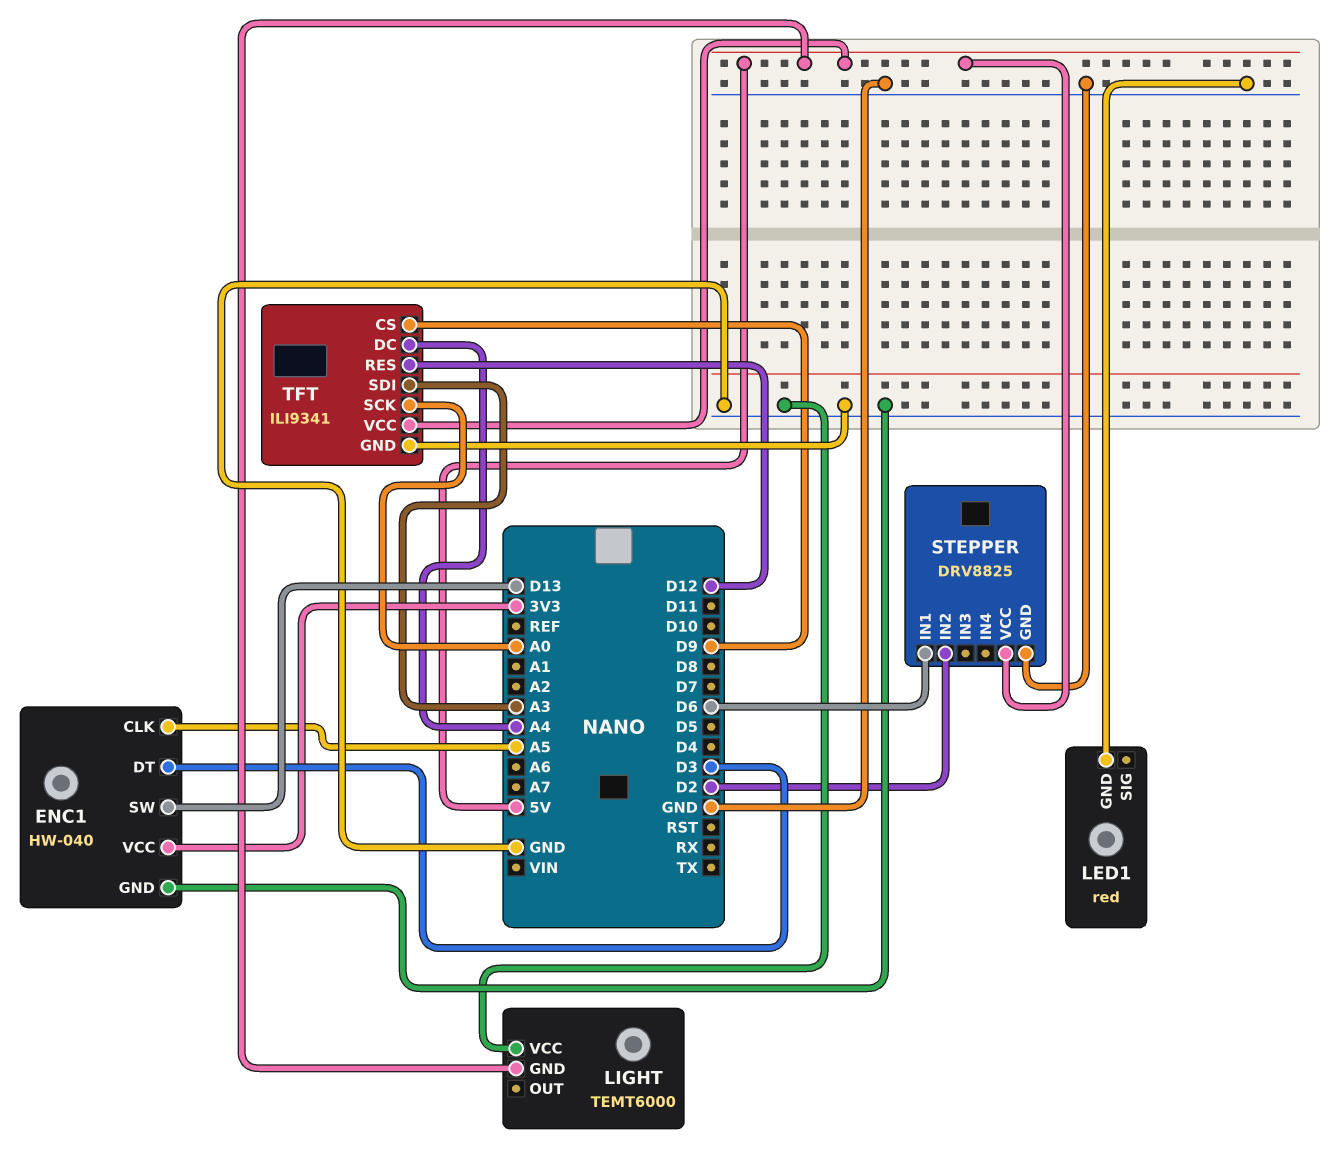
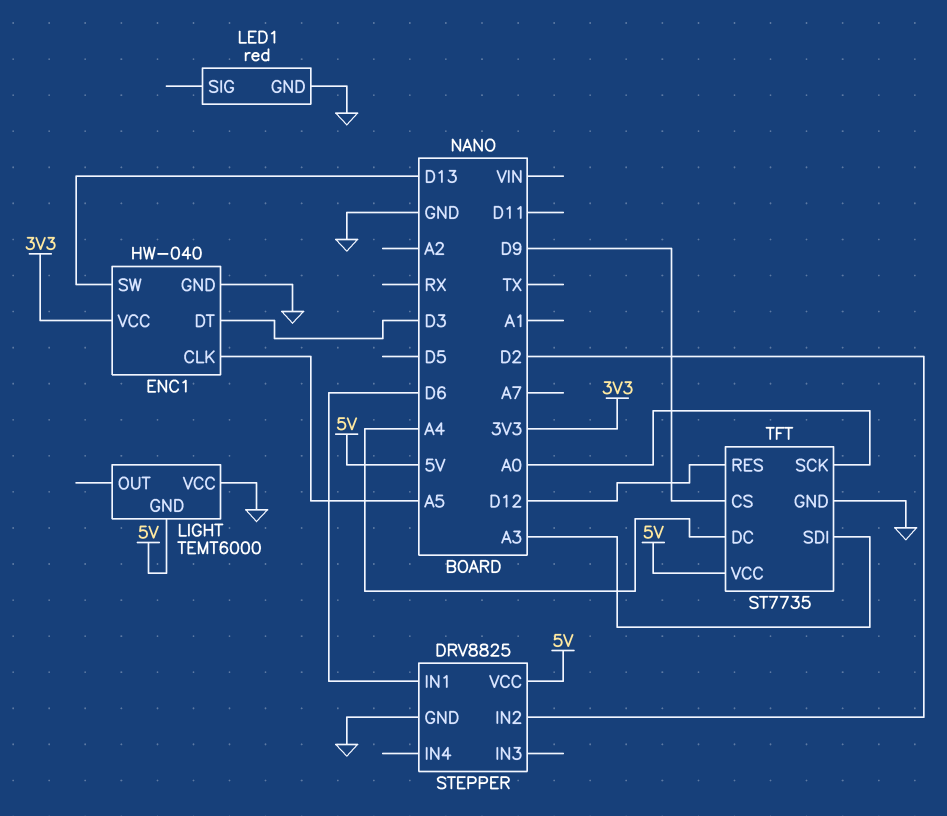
TFT: ILI9341 -> ST7735

